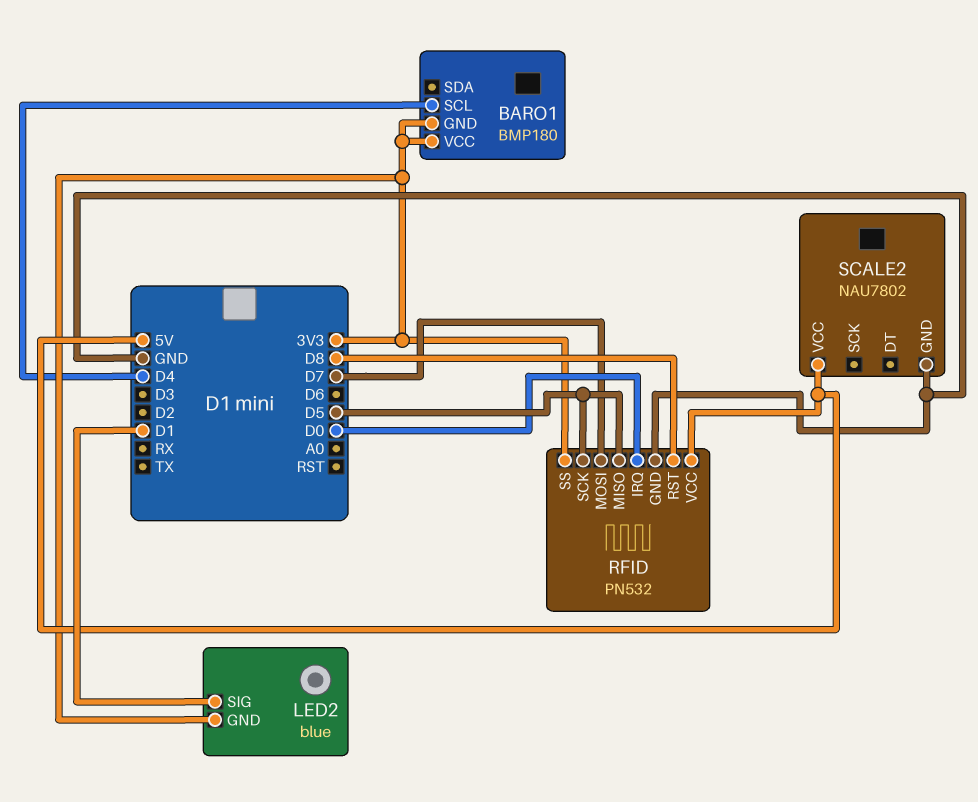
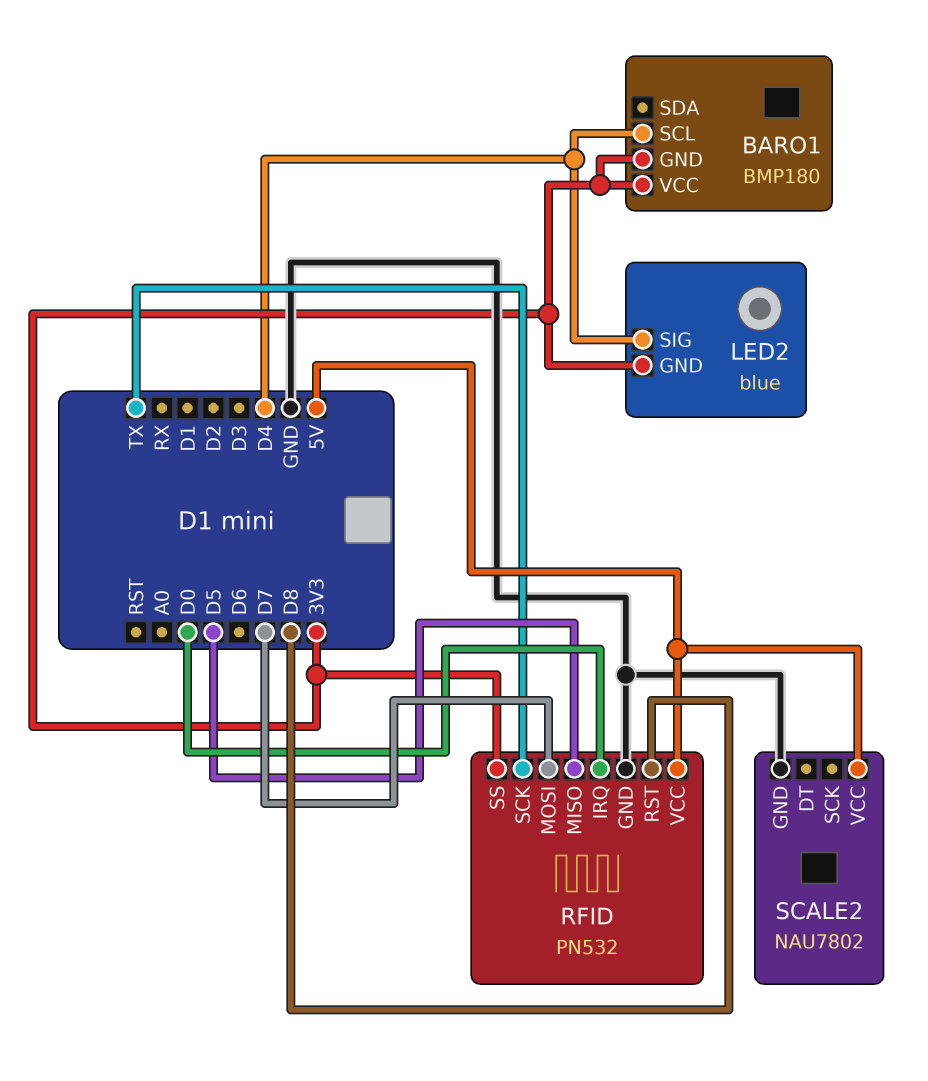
LED2 pin SIG: D1 -> D4
RFID pin SCK: D5 -> TX

